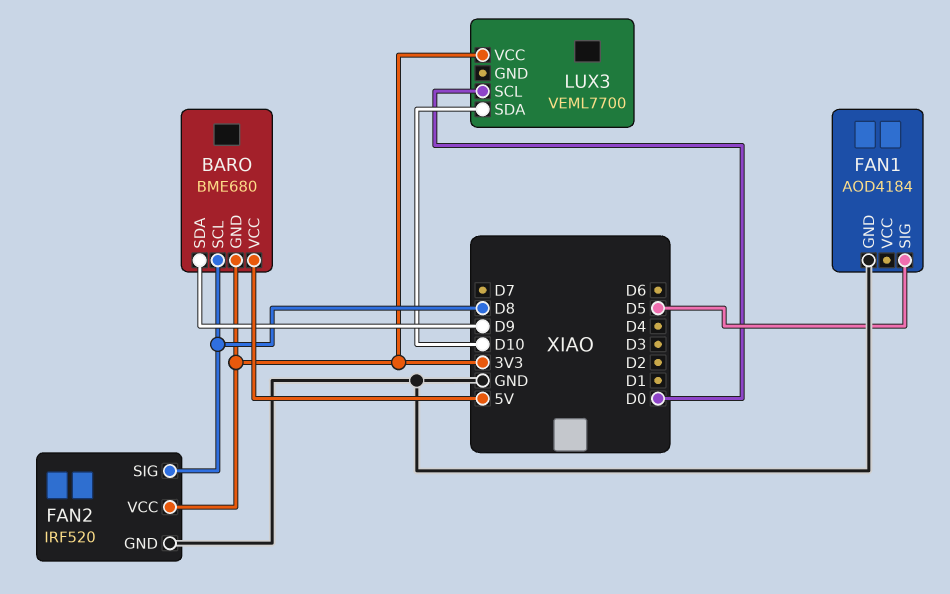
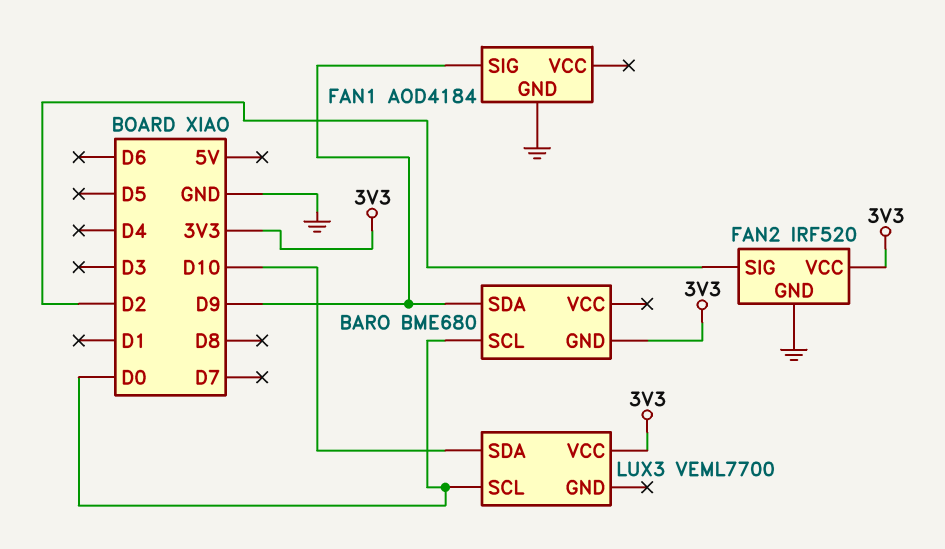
BARO pin SCL: D8 -> D0
BARO pin VCC: 5V -> none
FAN1 pin SIG: D5 -> D9
FAN2 pin SIG: D8 -> D2

